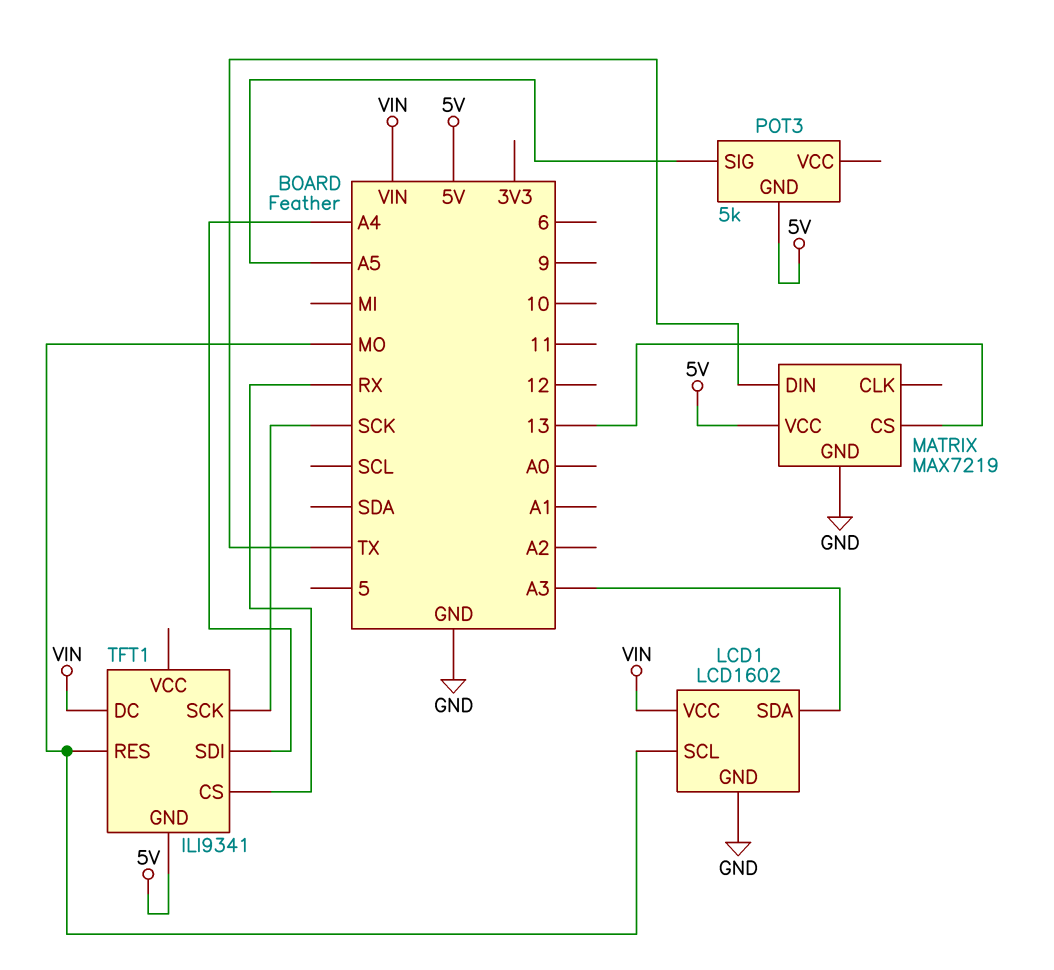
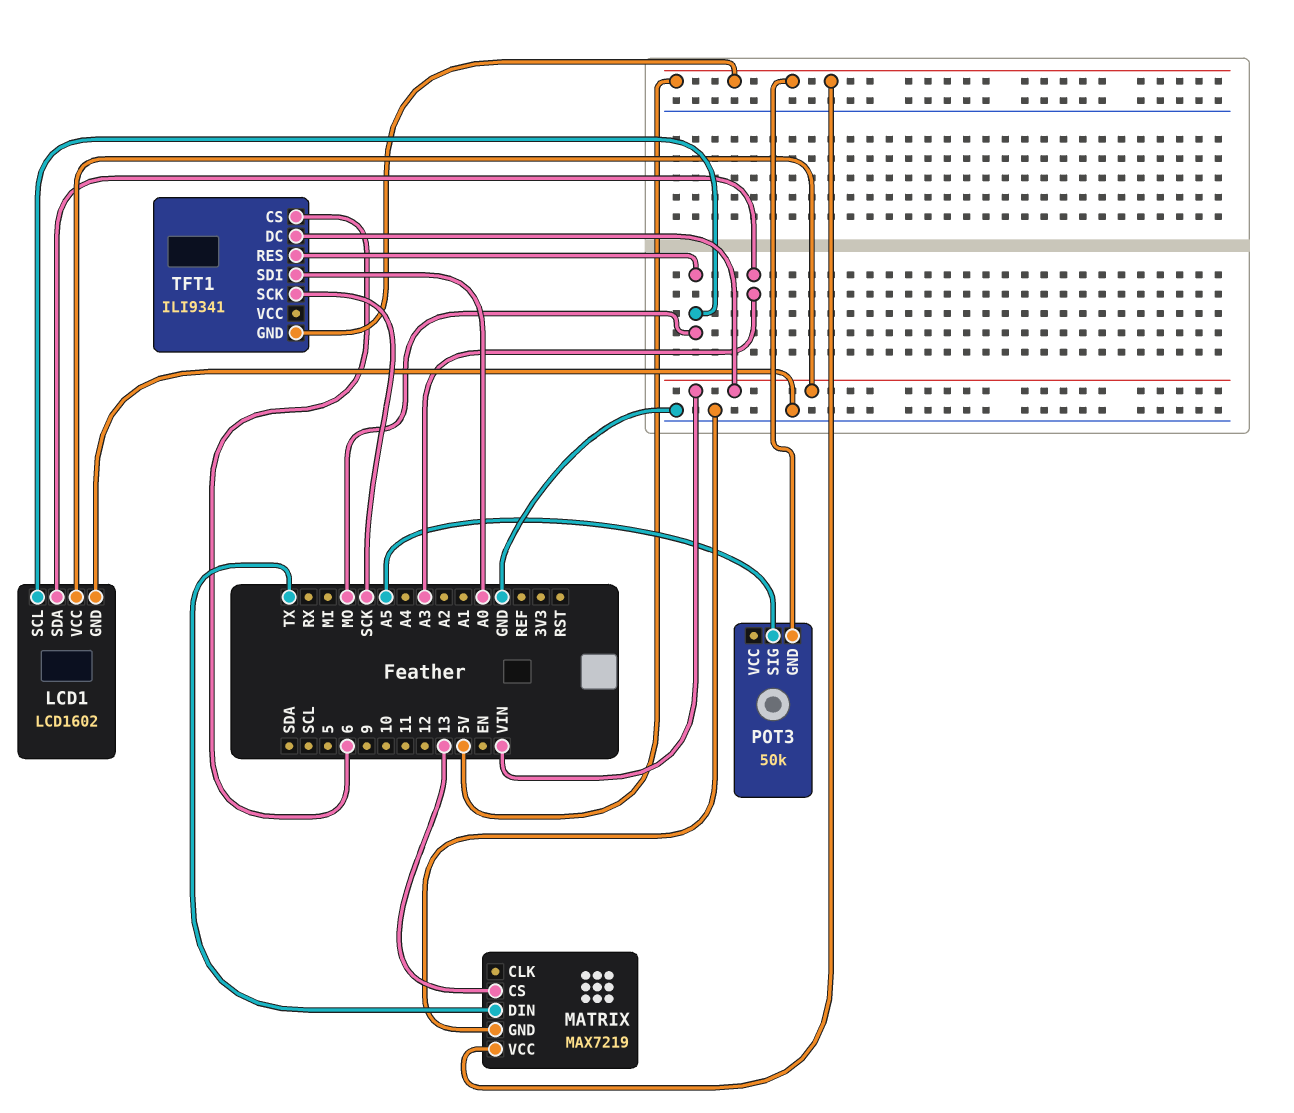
POT3: 5k -> 50k
TFT1 pin CS: RX -> 6
TFT1 pin SDI: A4 -> A0

